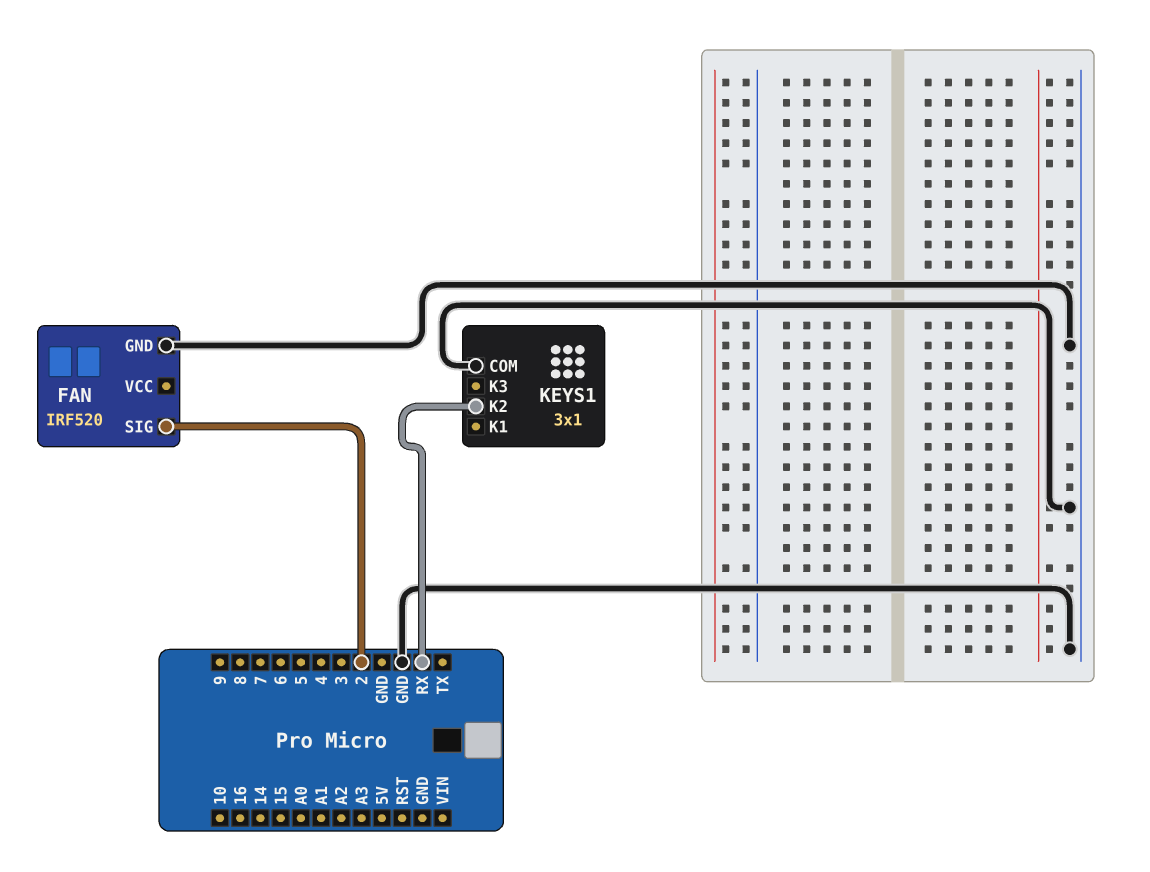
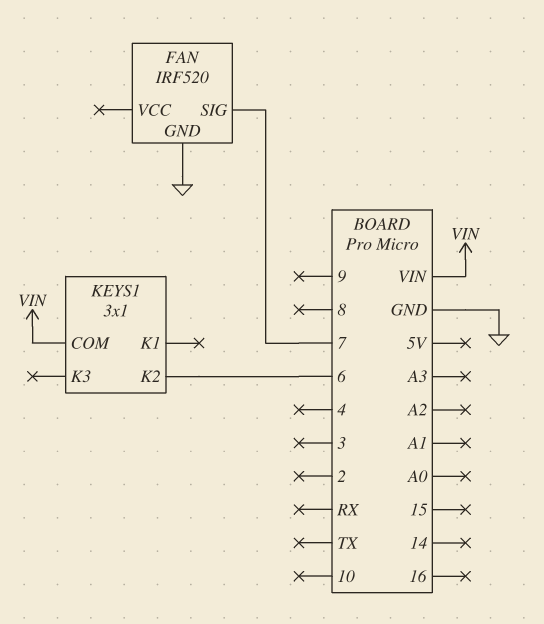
FAN pin SIG: 2 -> 7
KEYS1 pin COM: GND -> VIN
KEYS1 pin K2: RX -> 6

